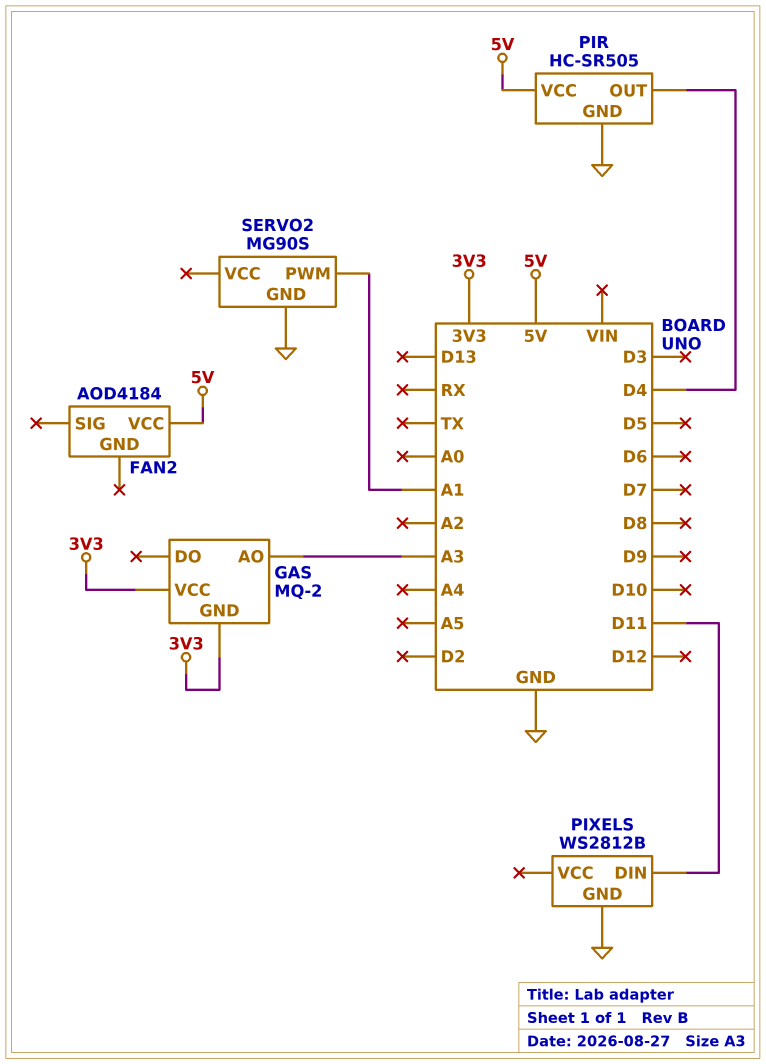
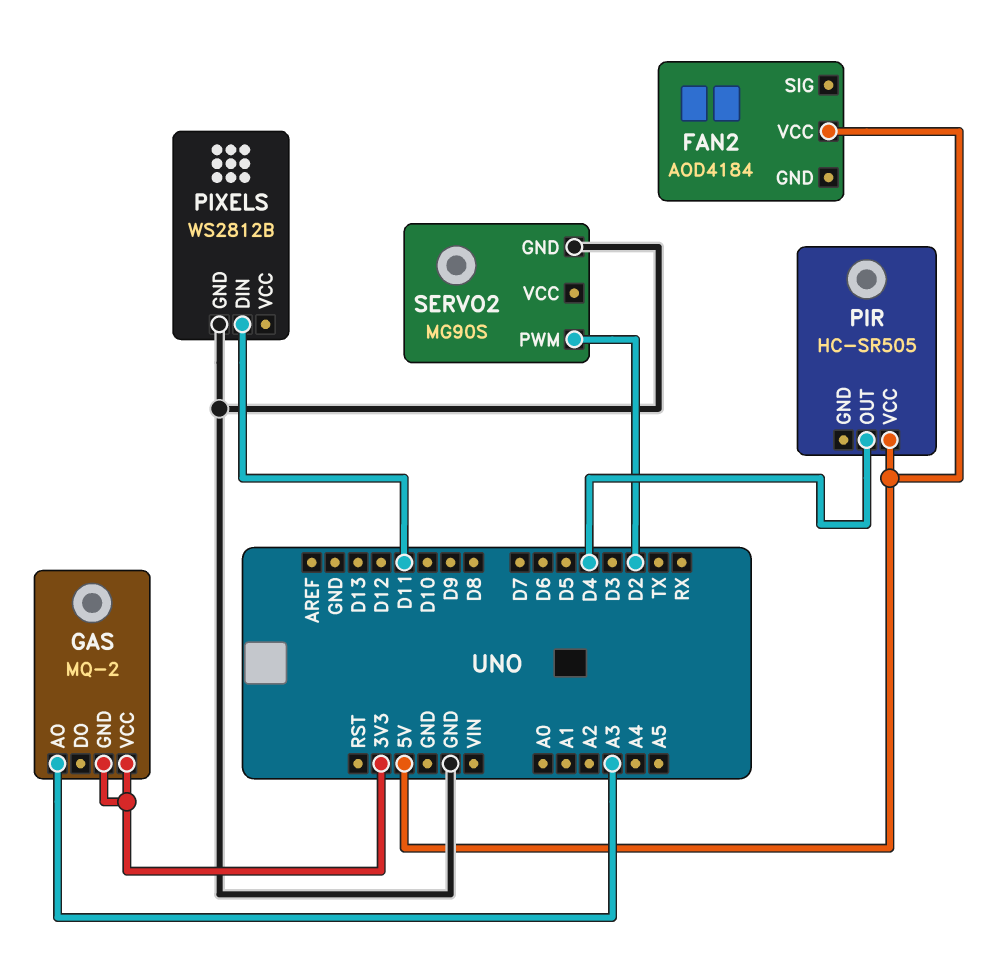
PIR pin GND: GND -> none
SERVO2 pin PWM: A1 -> D2

